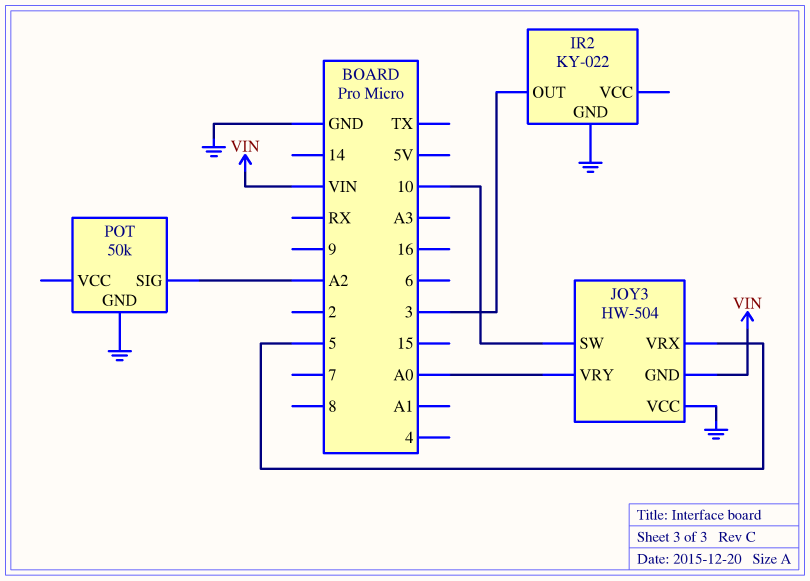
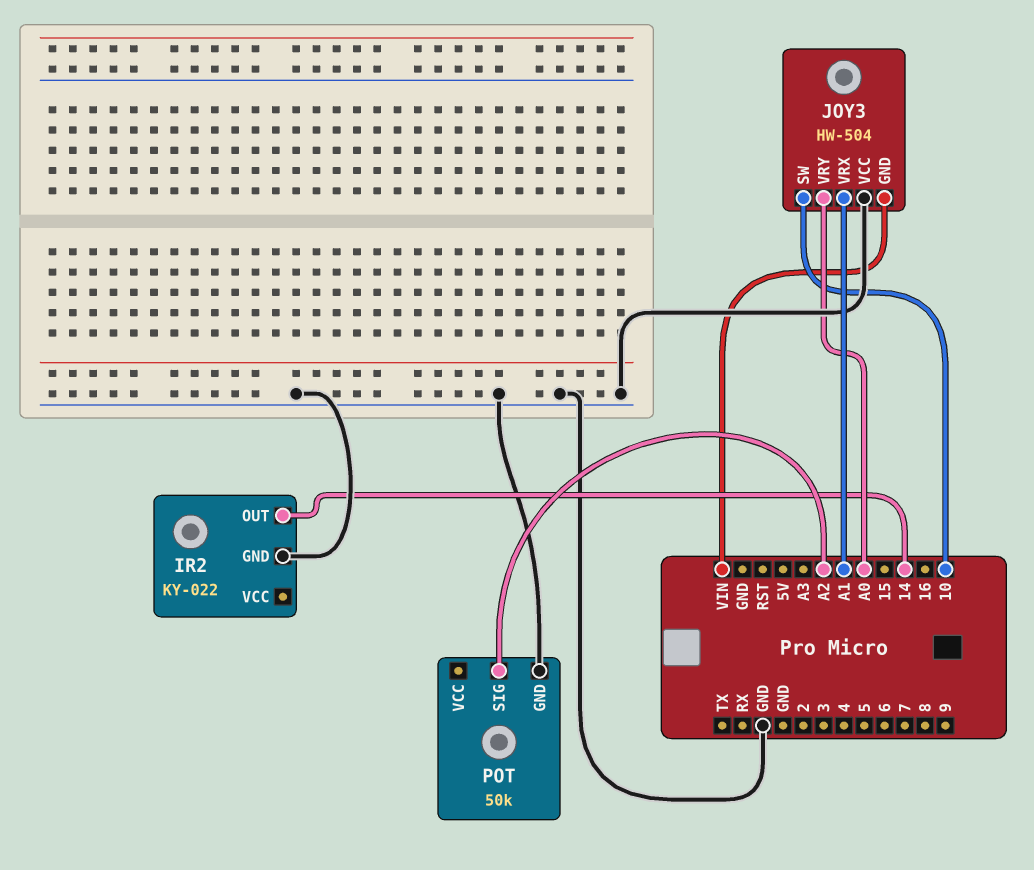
IR2 pin OUT: 3 -> 14
JOY3 pin VRX: 5 -> A1

